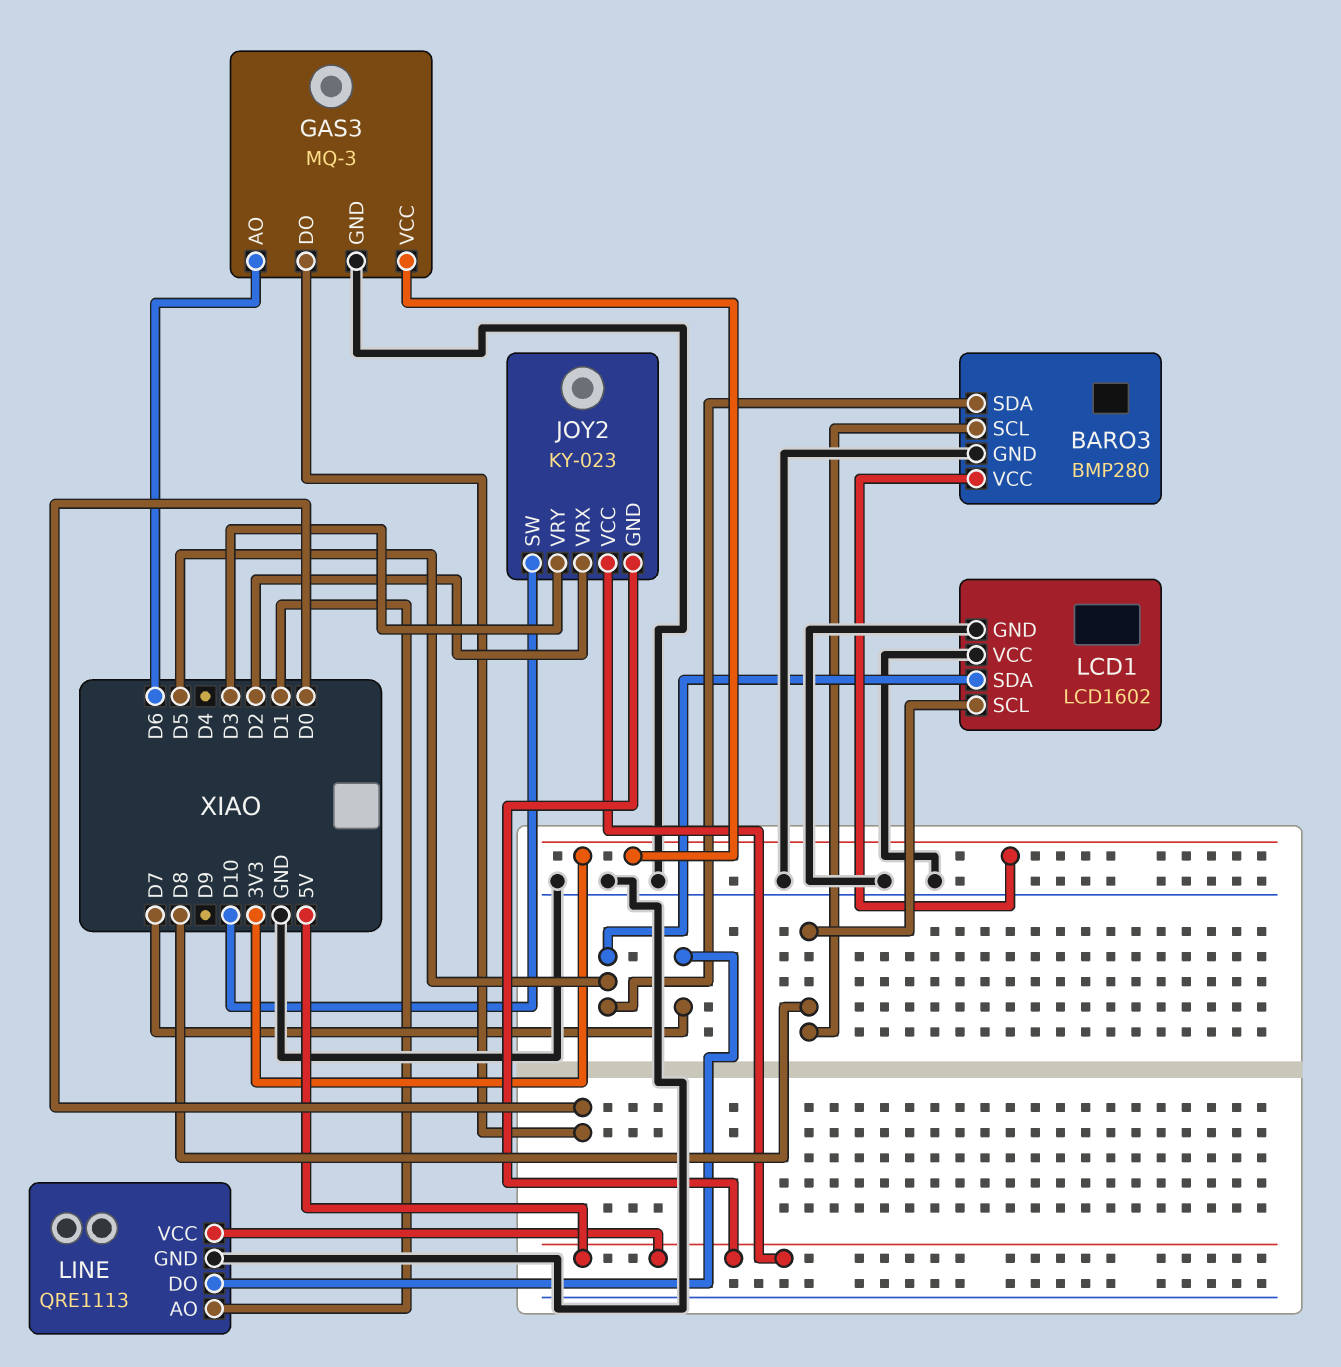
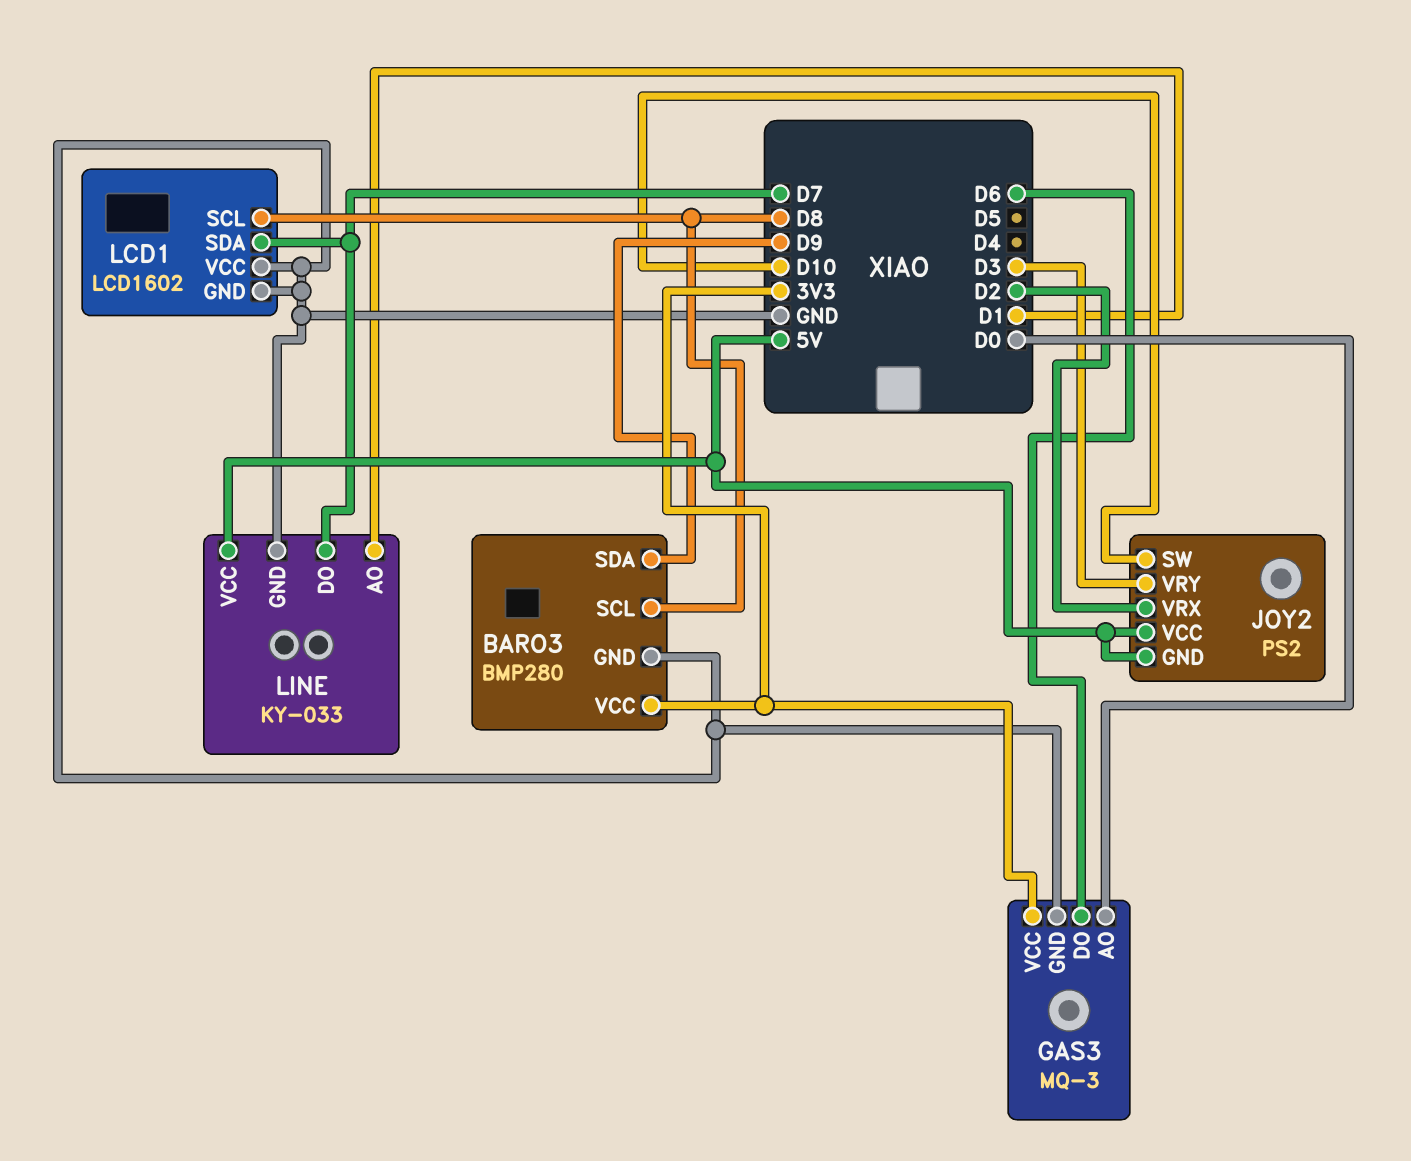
BARO3 pin SDA: D5 -> D9
GAS3 pin AO: D6 -> D0
GAS3 pin DO: D0 -> D6
JOY2: KY-023 -> PS2
LCD1 pin SDA: D5 -> D7
LINE: QRE1113 -> KY-033

